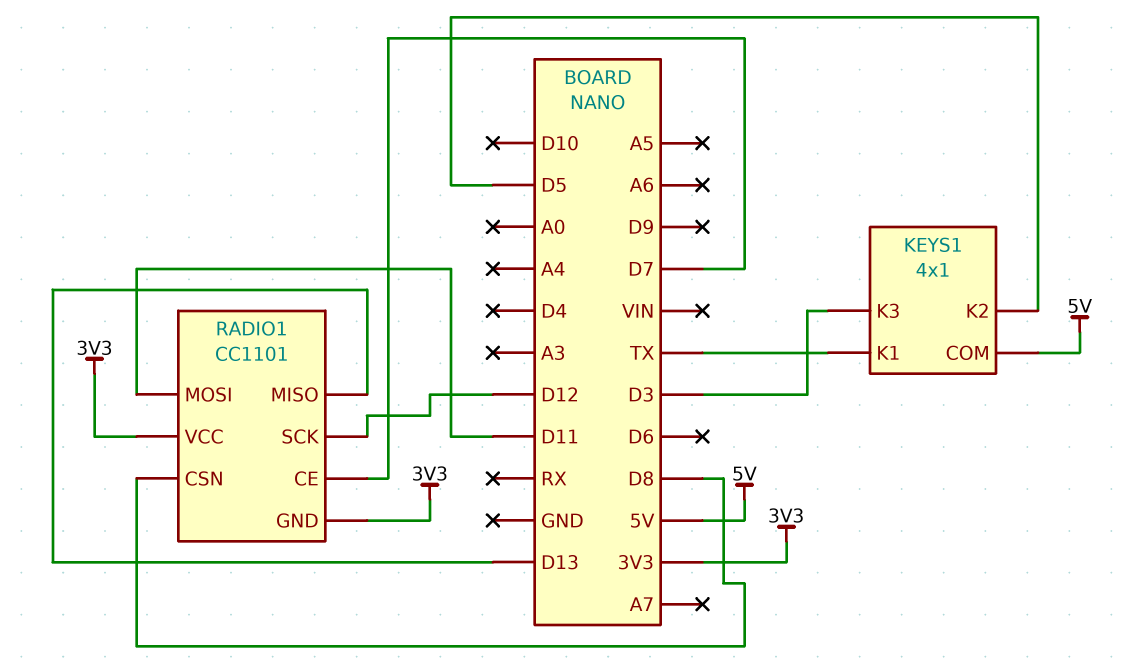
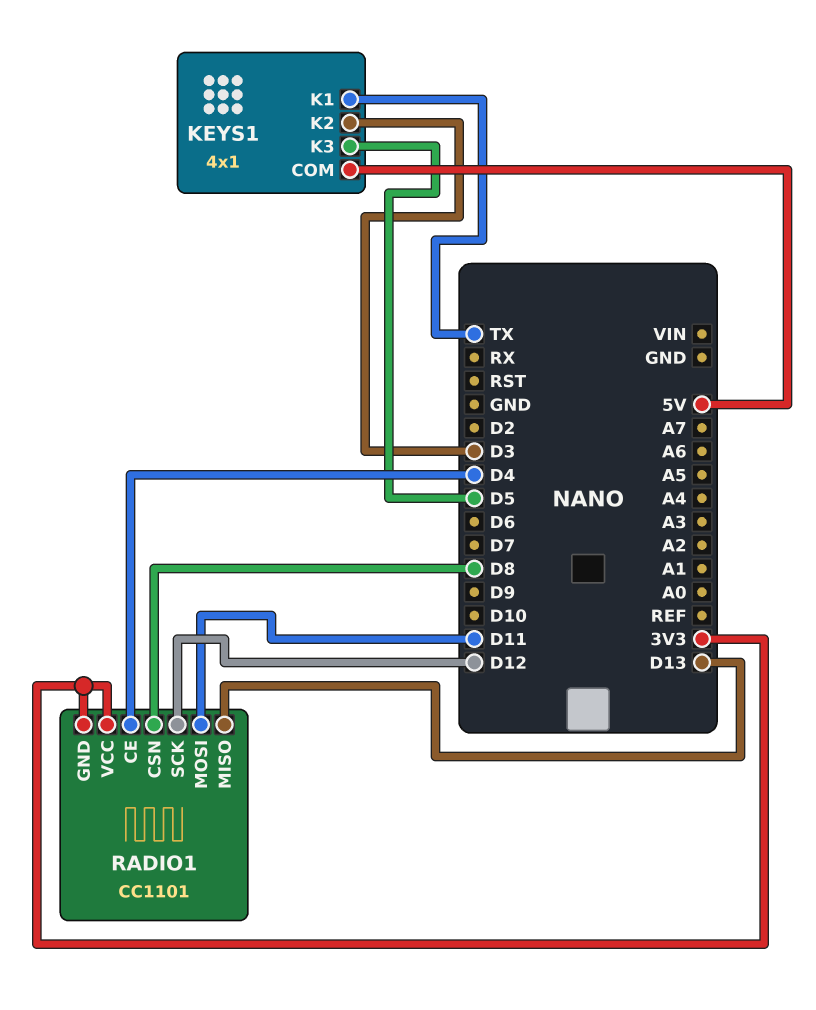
KEYS1 pin K2: D5 -> D3
KEYS1 pin K3: D3 -> D5
RADIO1 pin CE: D7 -> D4

